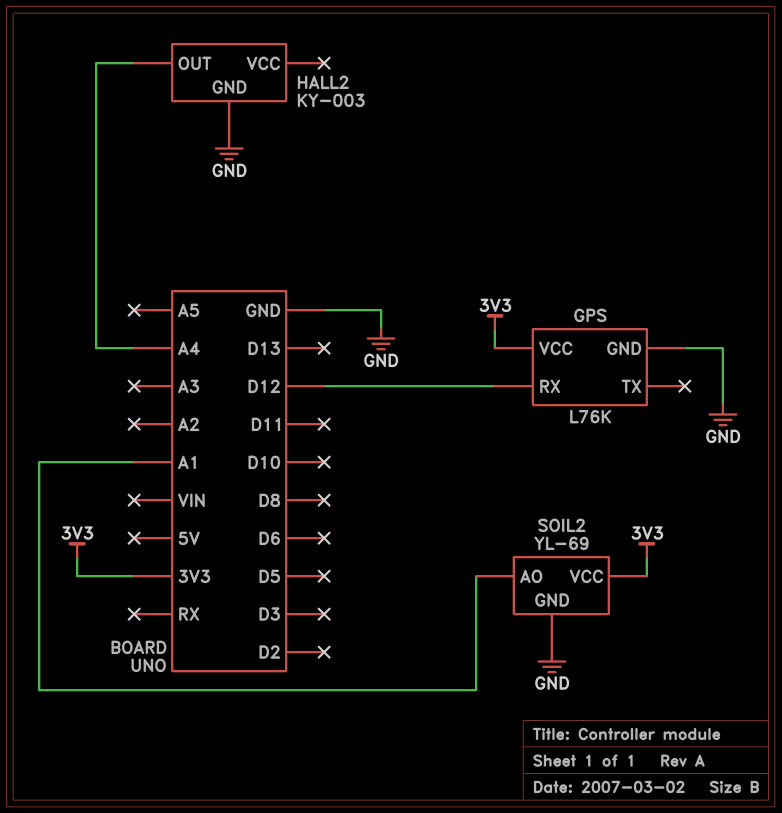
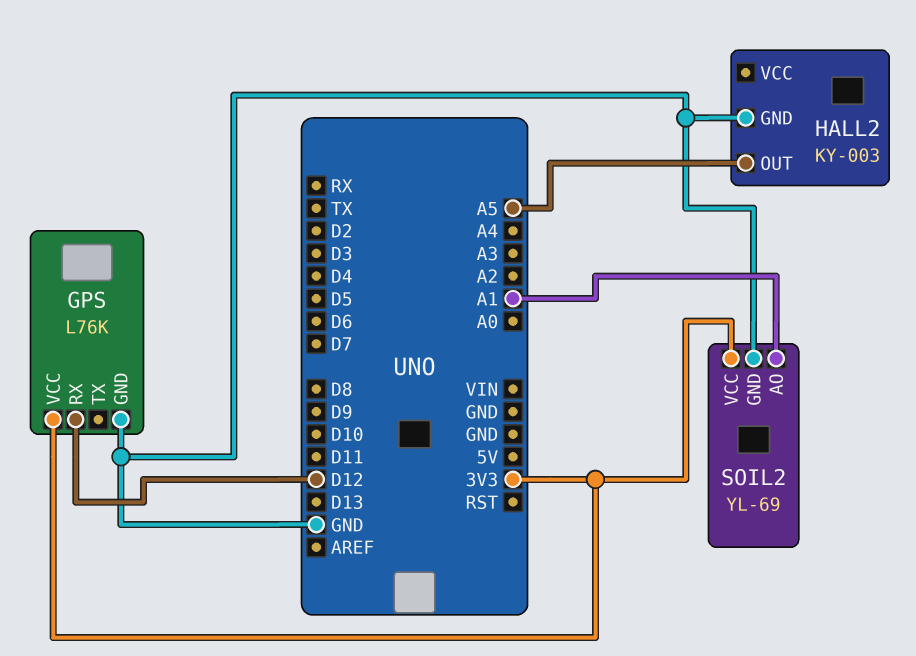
HALL2 pin OUT: A4 -> A5

